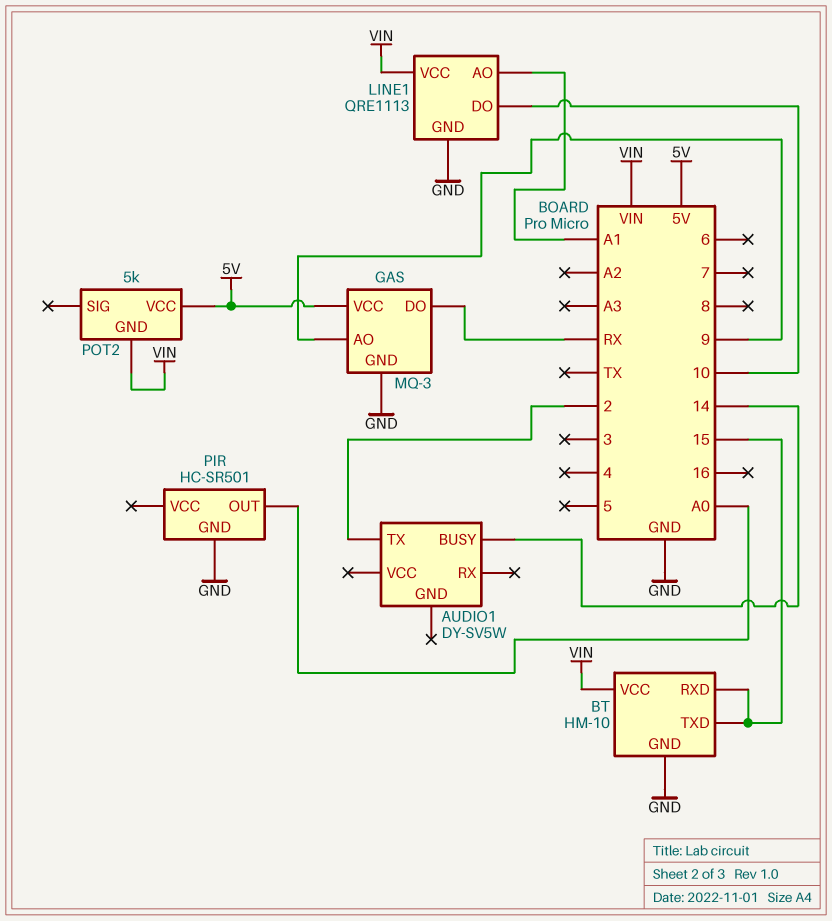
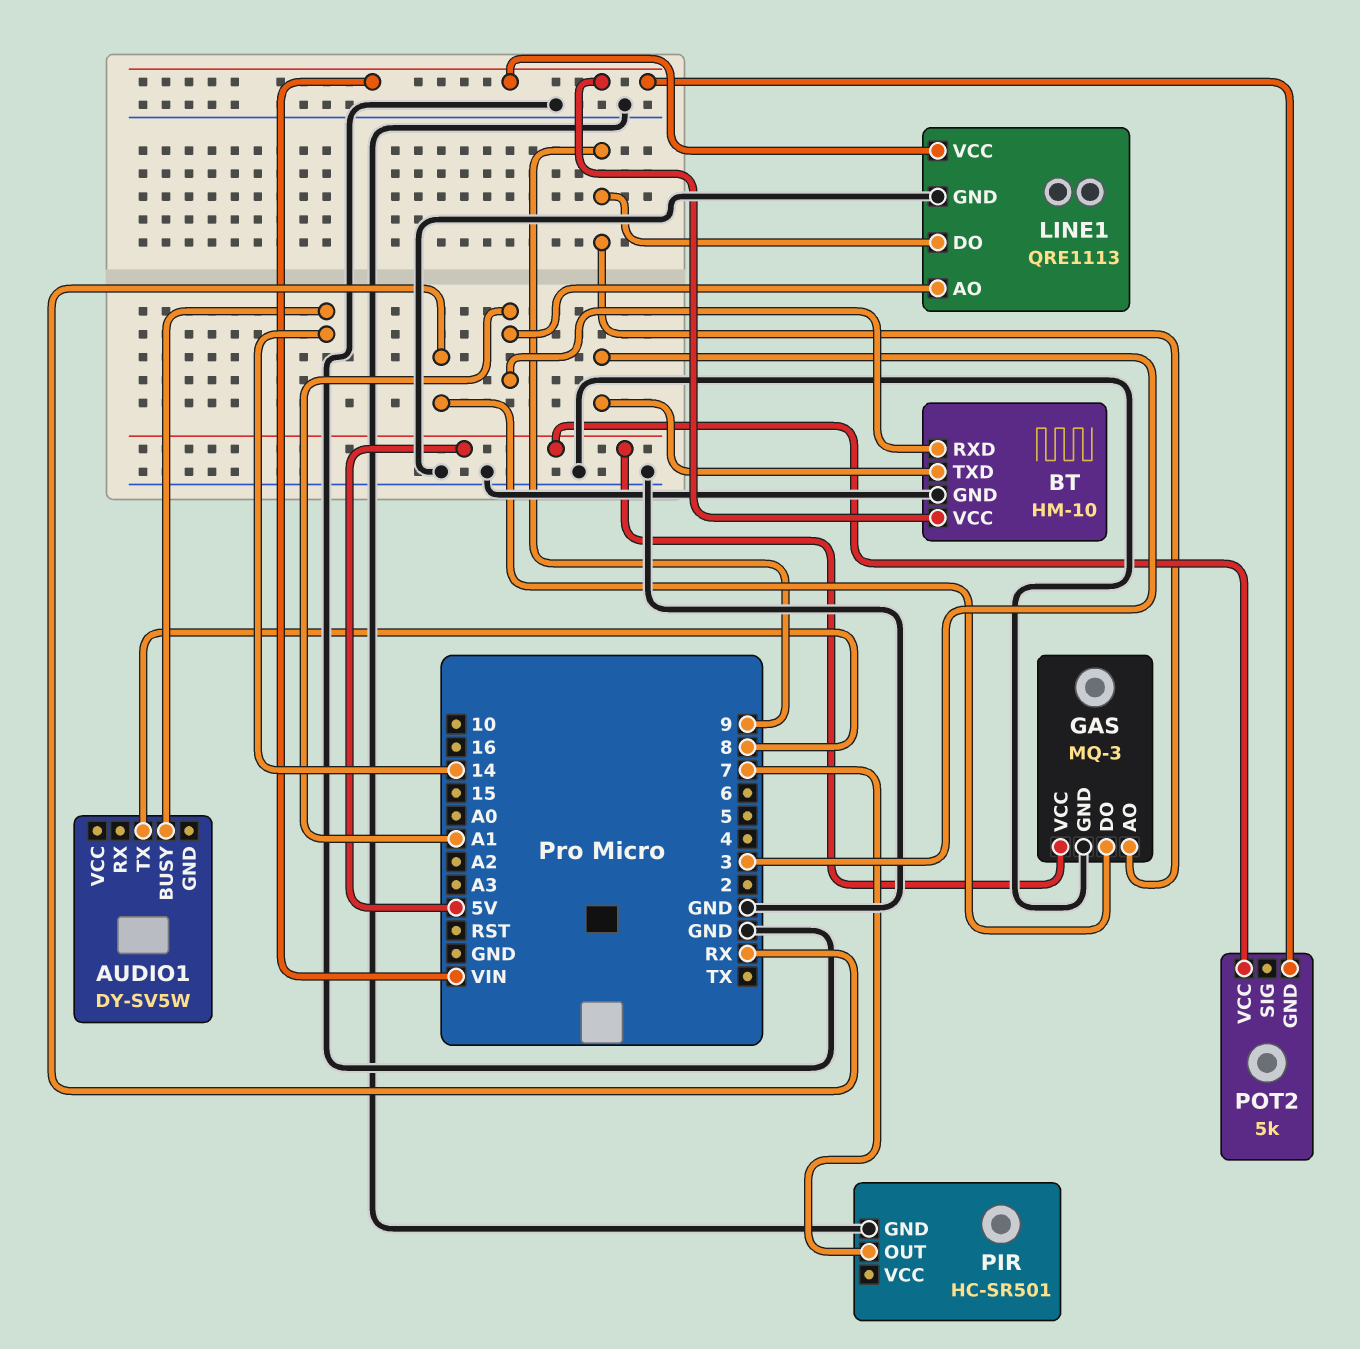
AUDIO1 pin TX: 2 -> 8
BT pin RXD: 15 -> A1
BT pin TXD: 15 -> 3
LINE1 pin DO: 10 -> 9
PIR pin OUT: A0 -> 7

